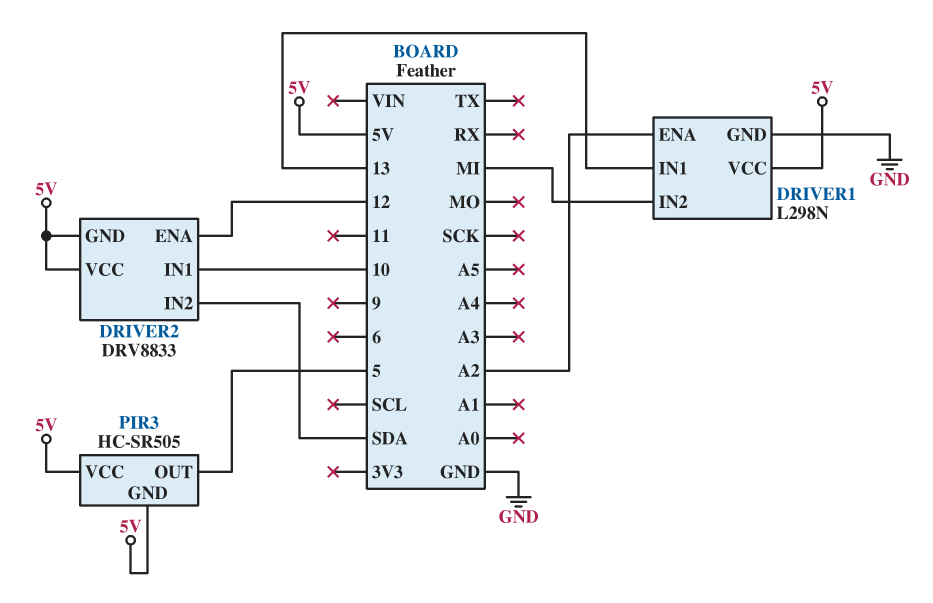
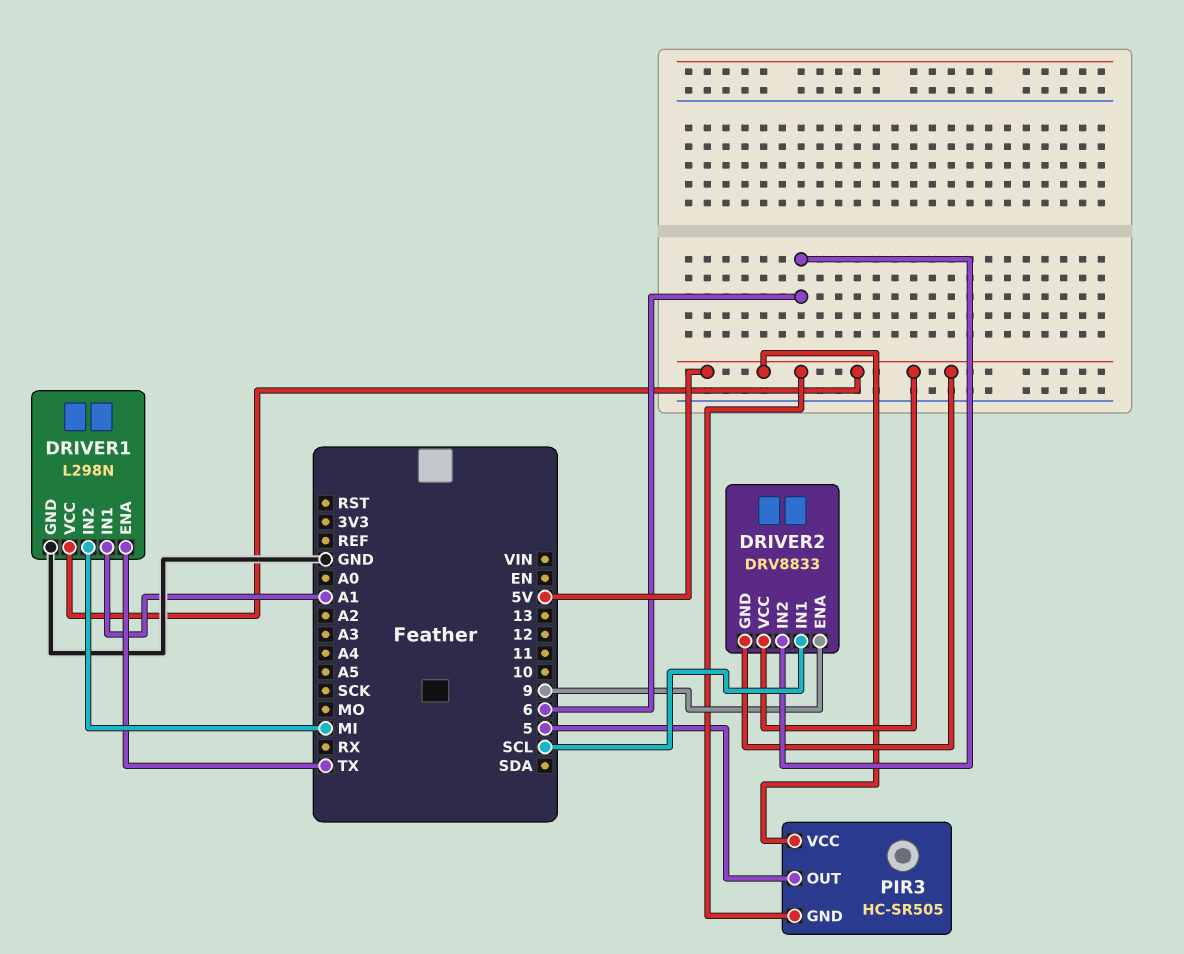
DRIVER1 pin ENA: A2 -> TX
DRIVER1 pin IN1: 13 -> A1
DRIVER2 pin ENA: 12 -> 9
DRIVER2 pin IN1: 10 -> SCL
DRIVER2 pin IN2: SDA -> 6

